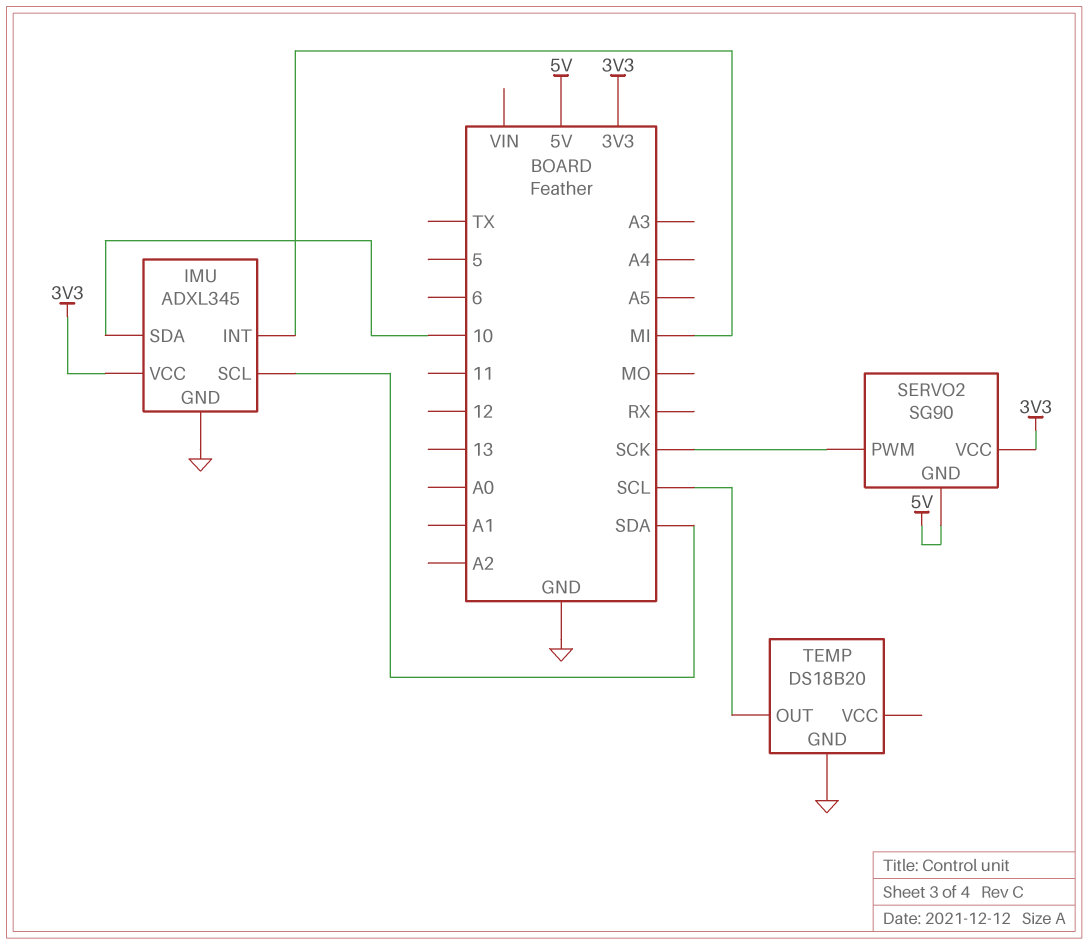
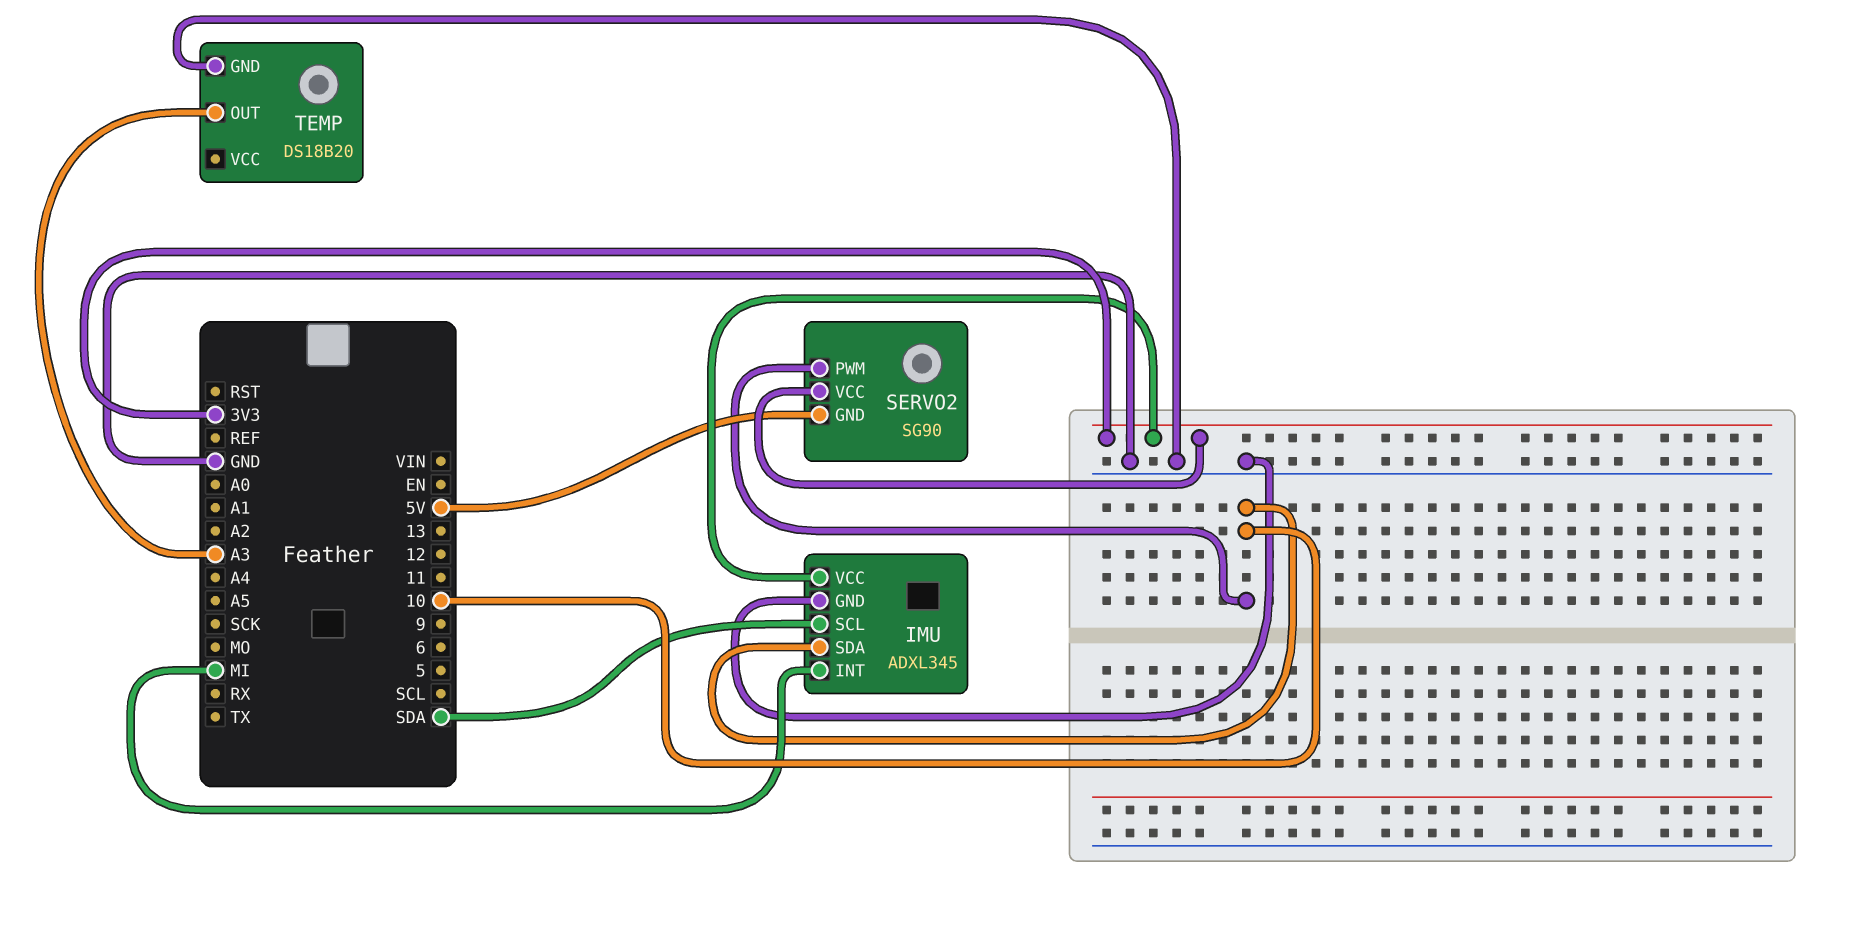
SERVO2 pin PWM: SCK -> 10
TEMP pin OUT: SCL -> A3

